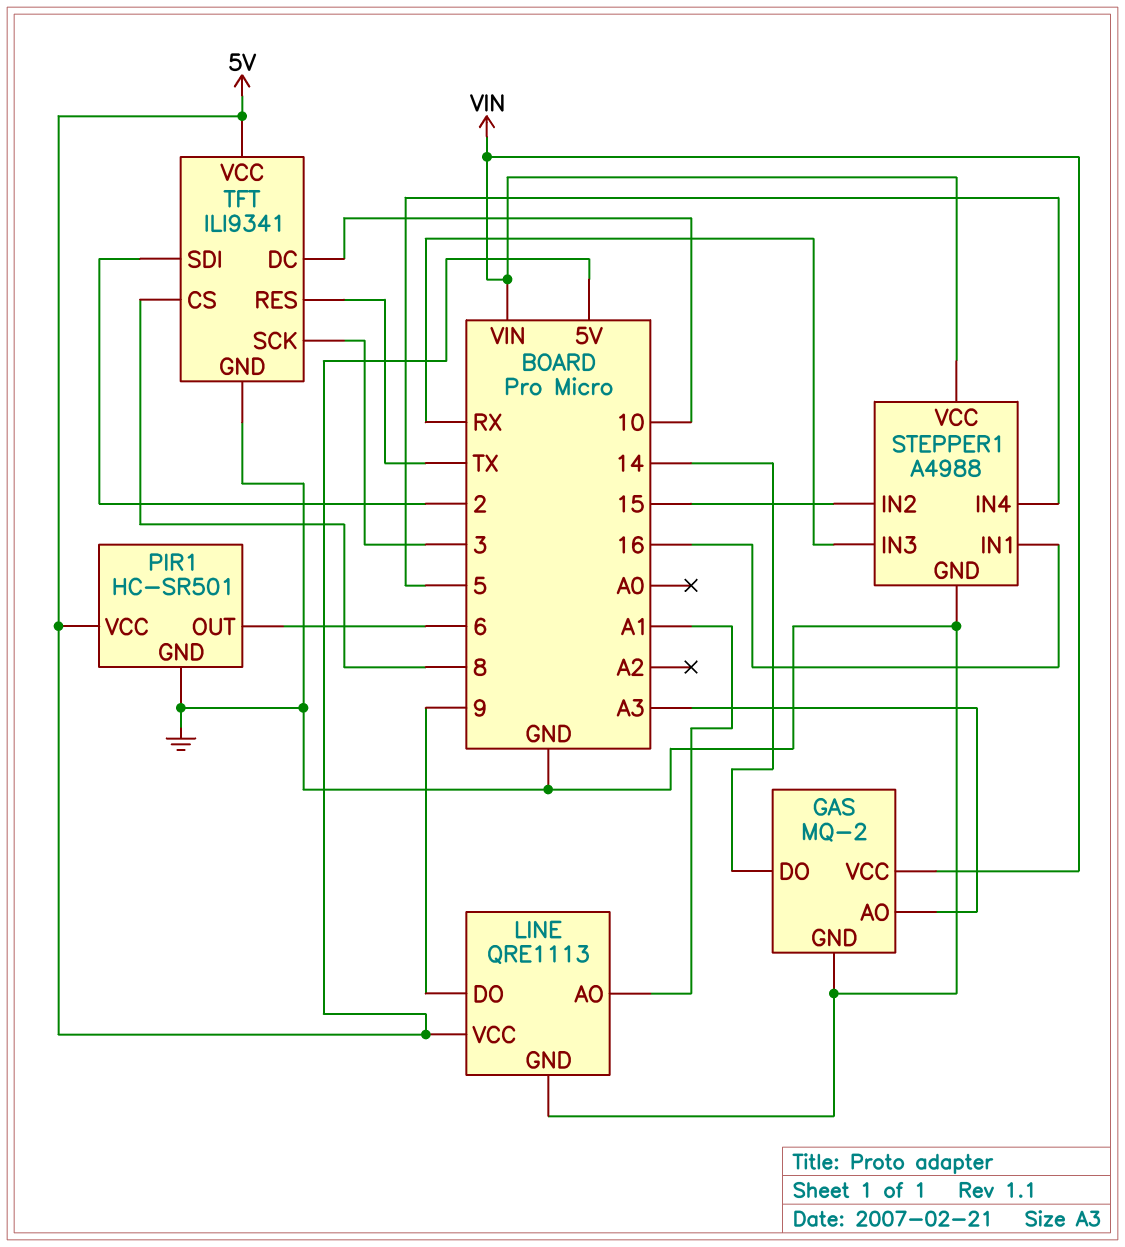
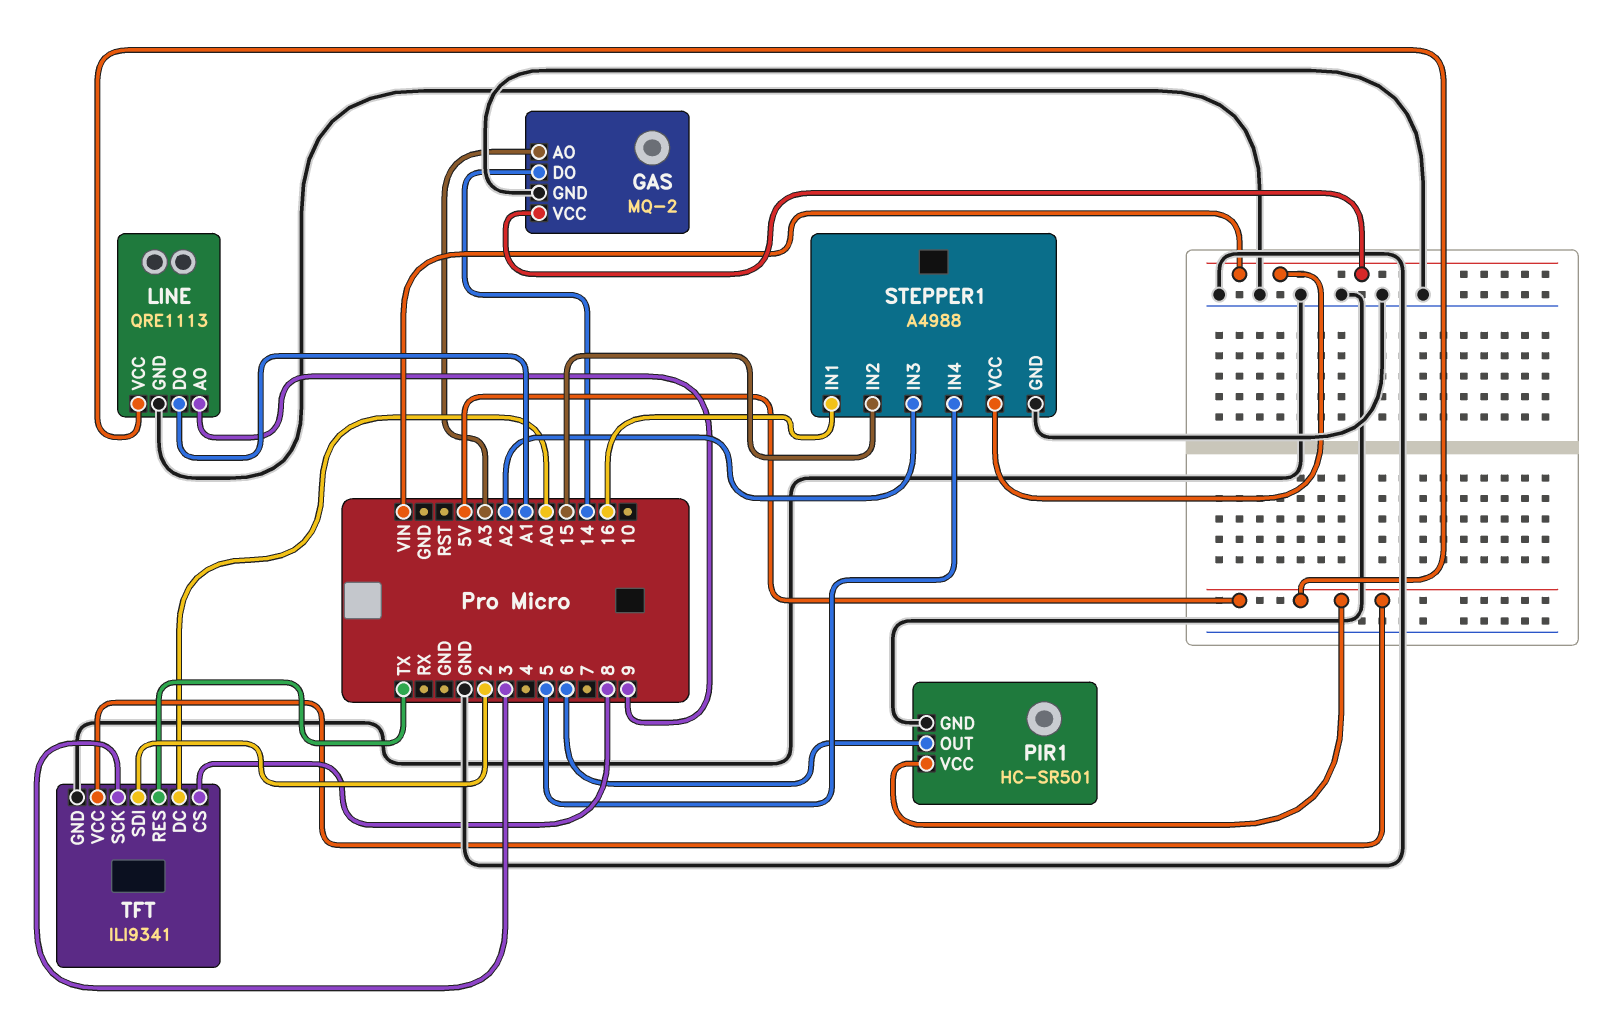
LINE pin AO: A1 -> 9
LINE pin DO: 9 -> A1
STEPPER1 pin IN3: RX -> A2
TFT pin DC: 10 -> A0

